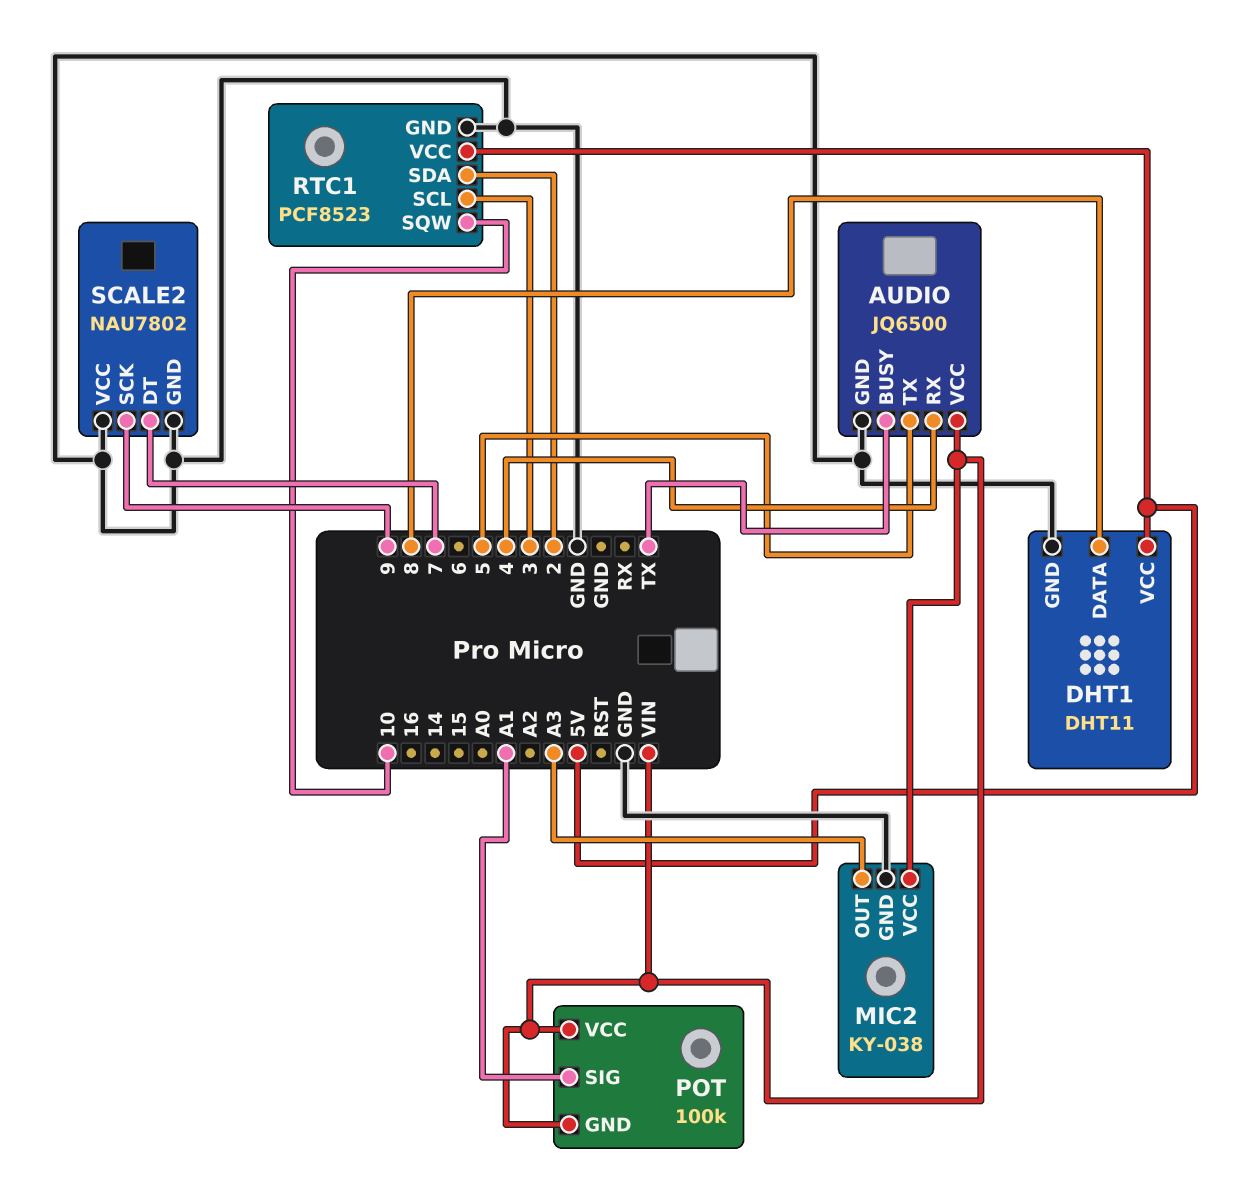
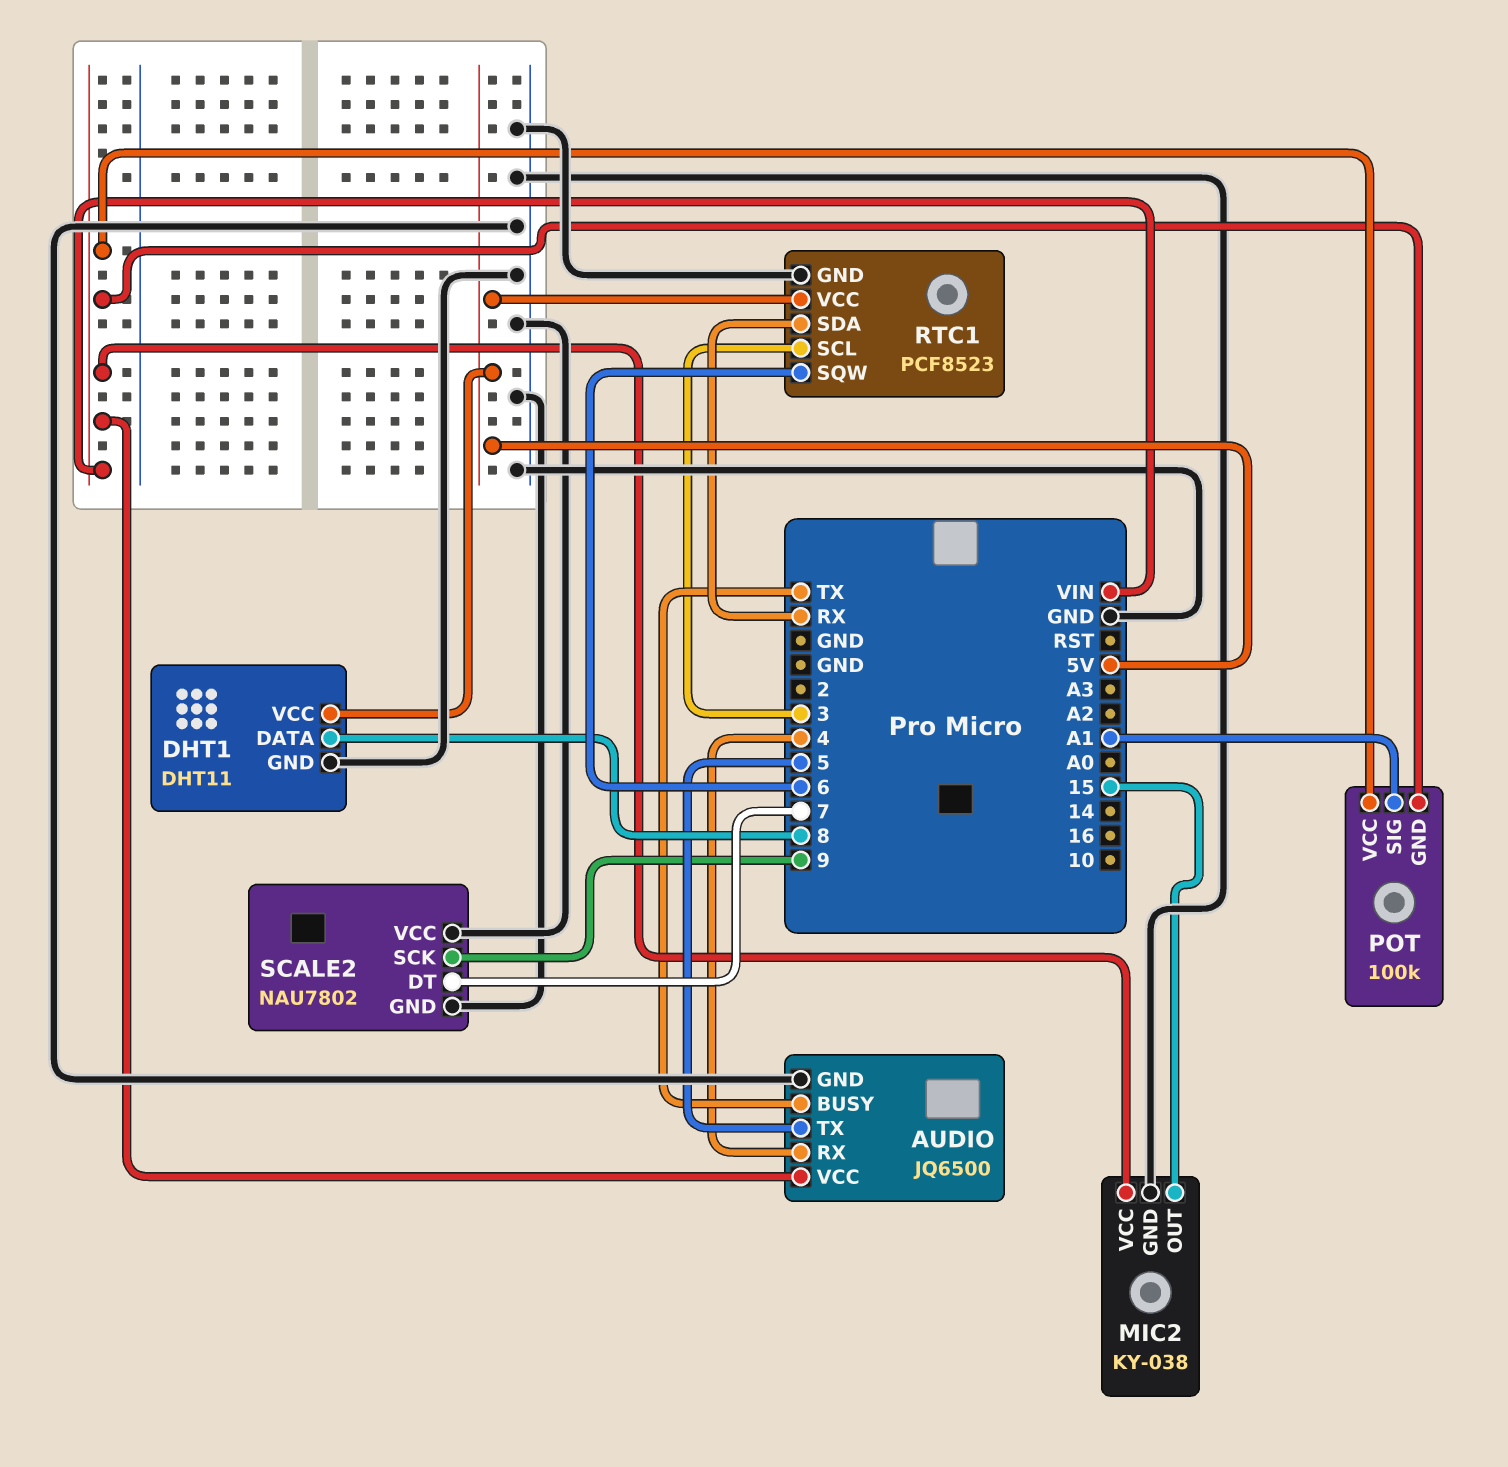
MIC2 pin OUT: A3 -> 15
RTC1 pin SDA: 2 -> RX
RTC1 pin SQW: 10 -> 6

